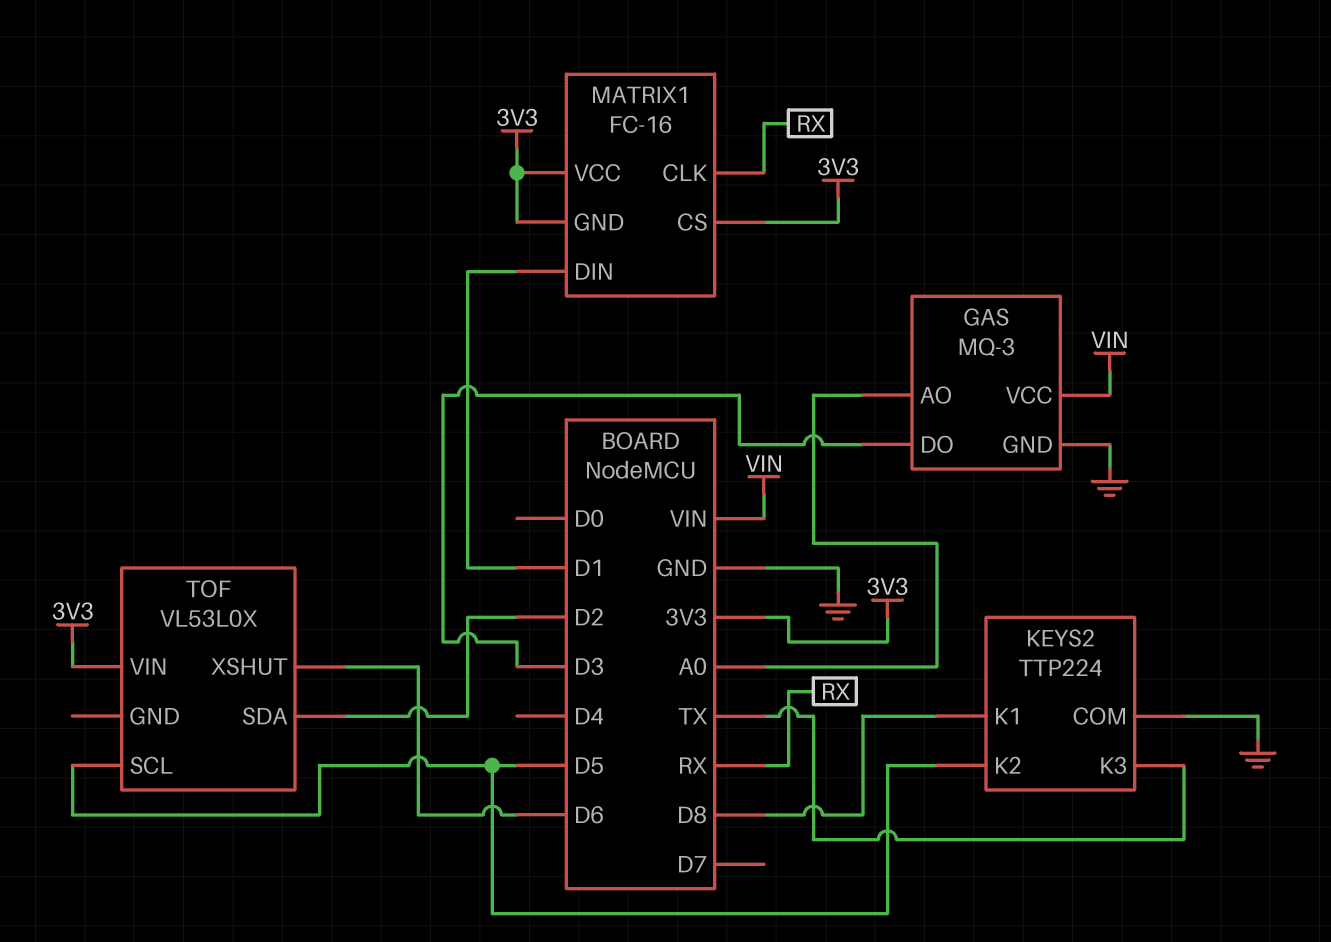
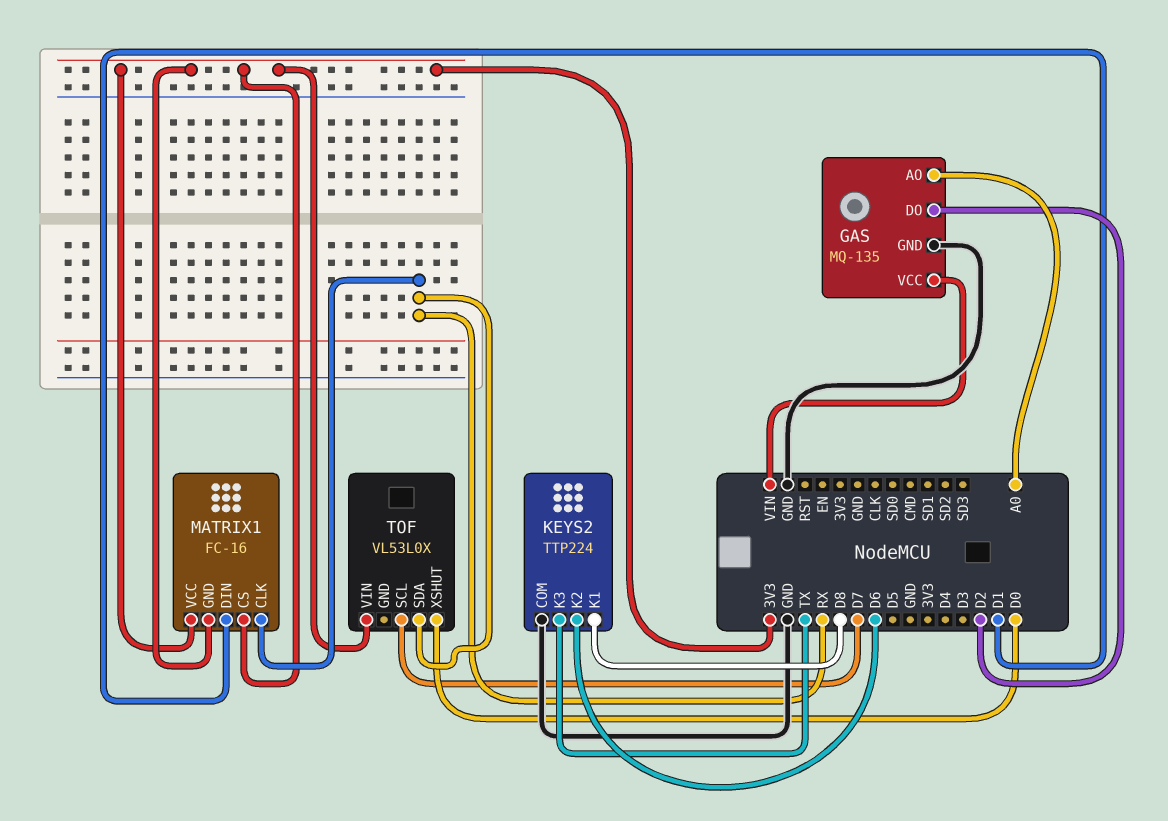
GAS: MQ-3 -> MQ-135
GAS pin DO: D3 -> D2
KEYS2 pin K2: D5 -> D6
TOF pin SCL: D5 -> D7
TOF pin SDA: D2 -> RX
TOF pin XSHUT: D6 -> D0

